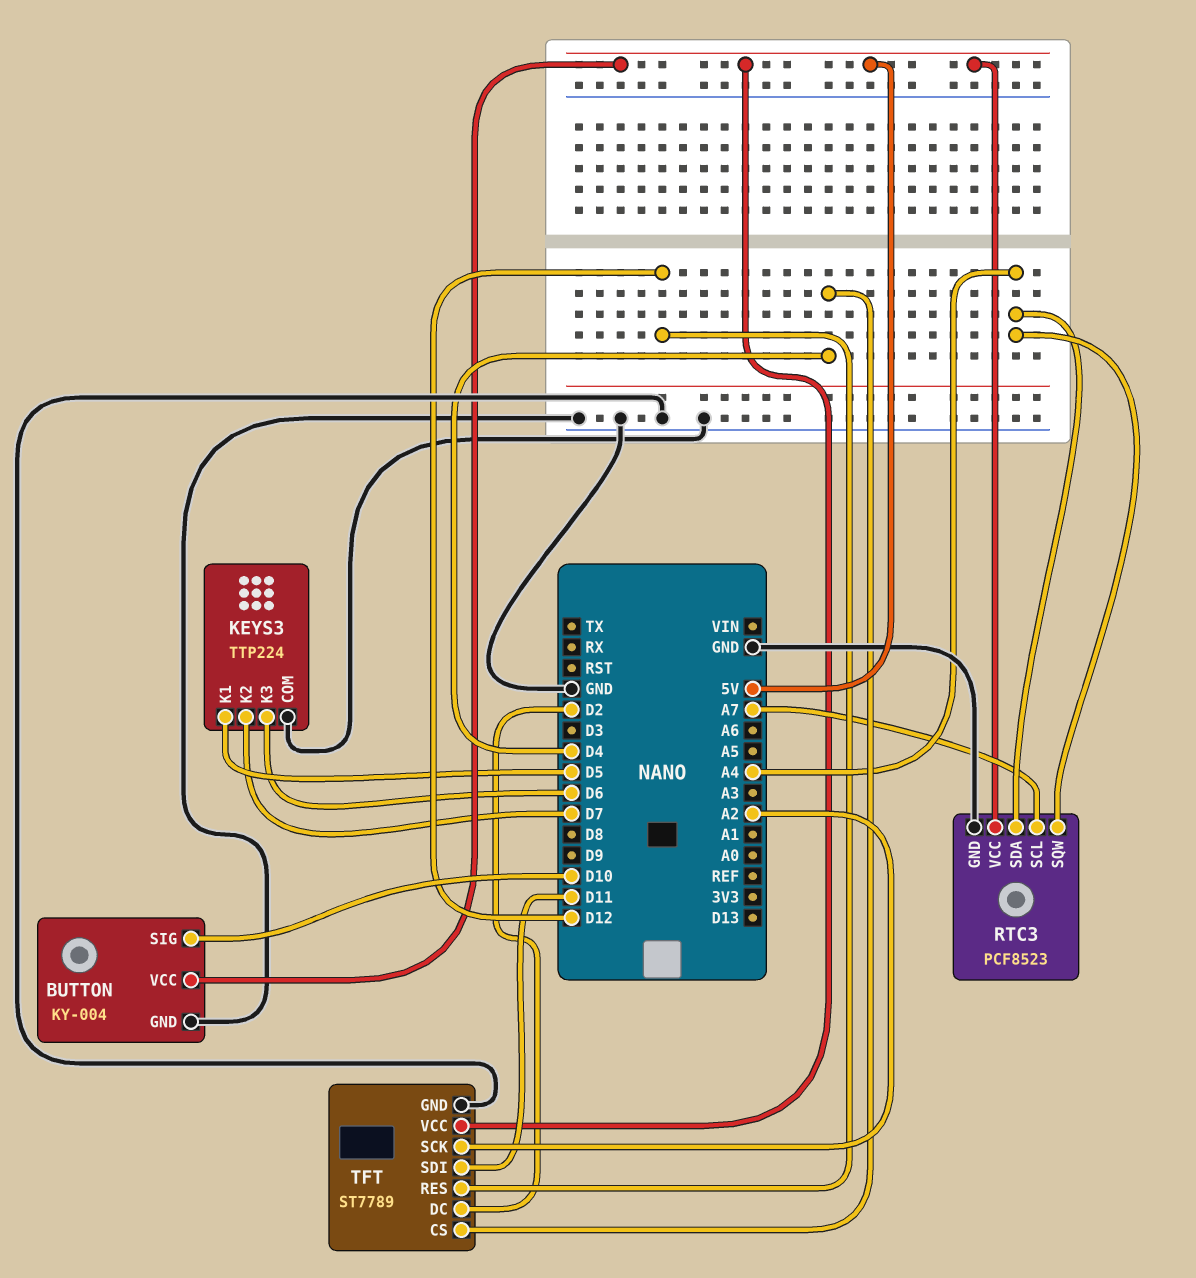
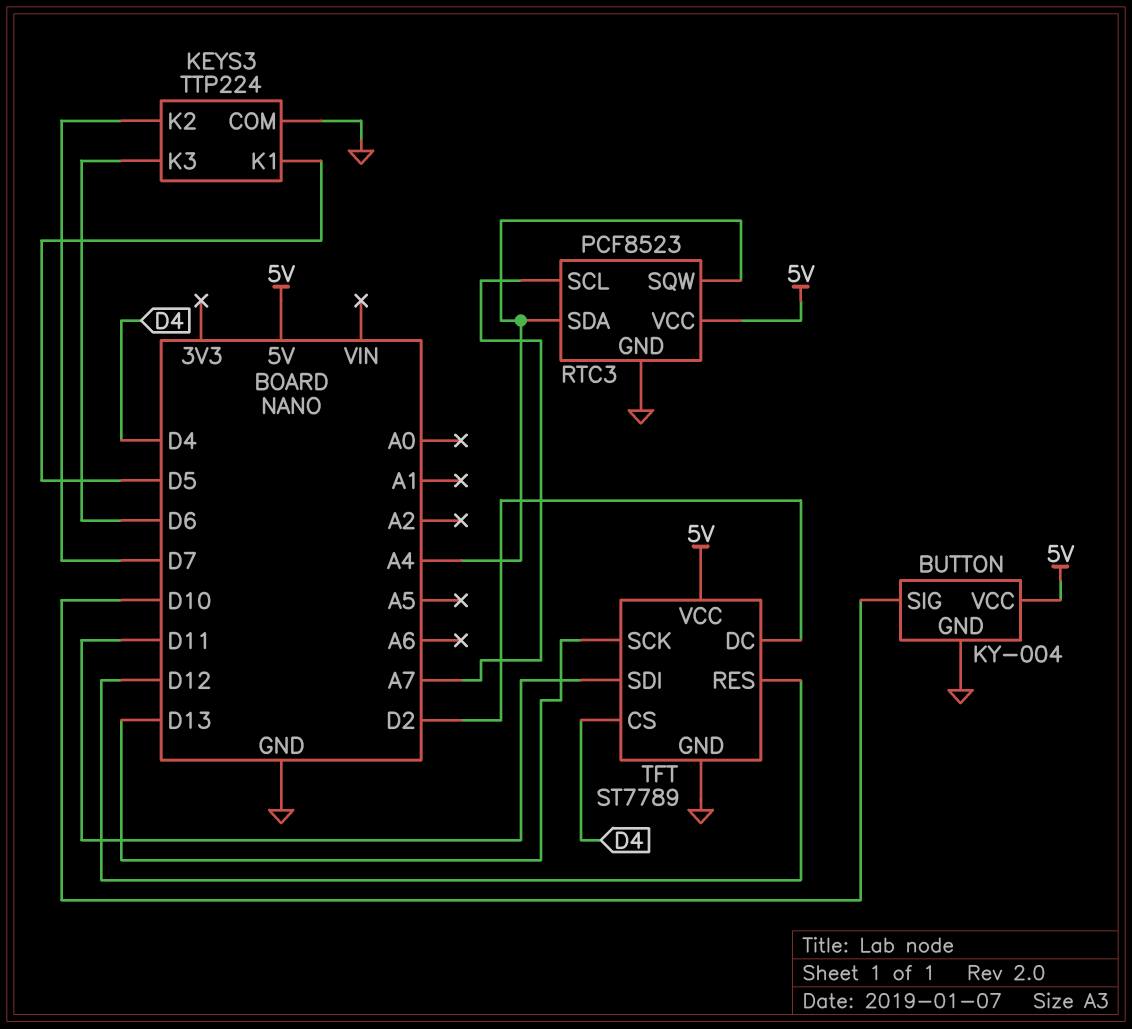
TFT pin SCK: A2 -> D13

